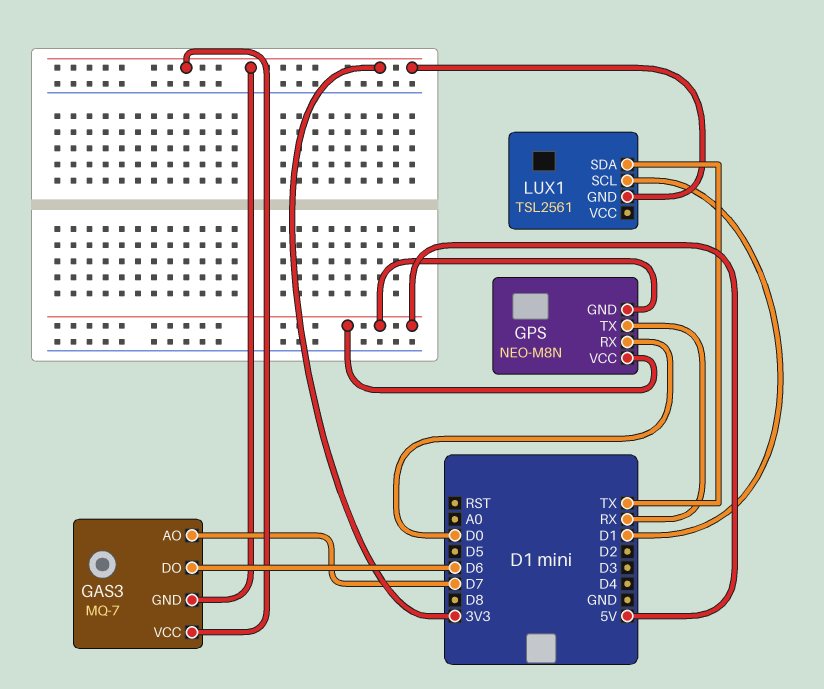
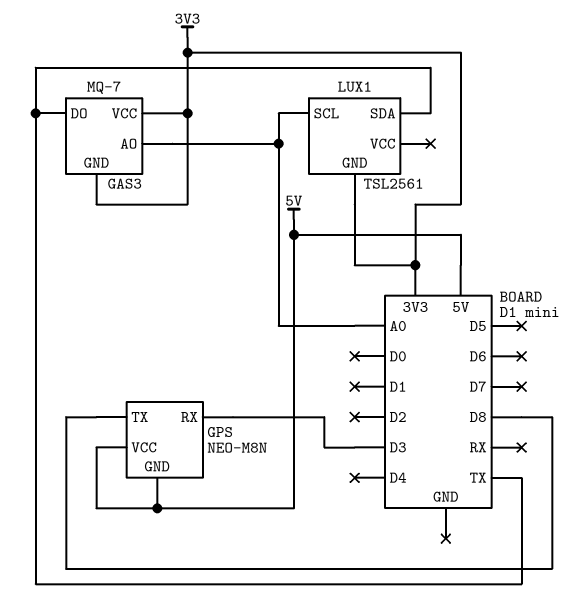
GAS3 pin AO: D7 -> A0
GAS3 pin DO: D6 -> TX
GPS pin RX: D0 -> D3
GPS pin TX: RX -> D8
LUX1 pin SCL: D1 -> A0

